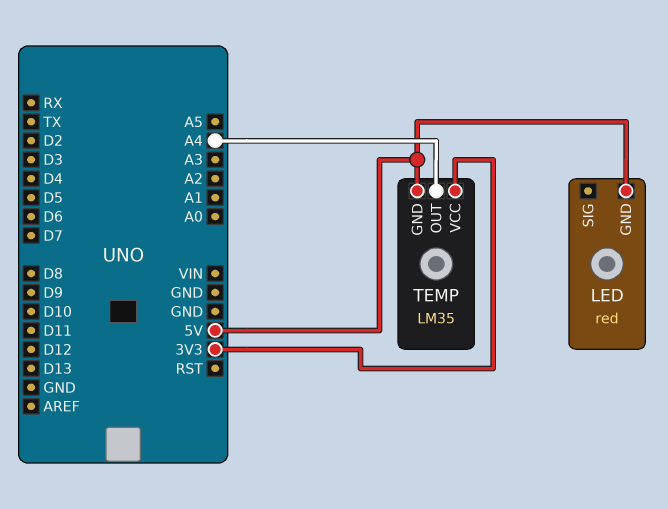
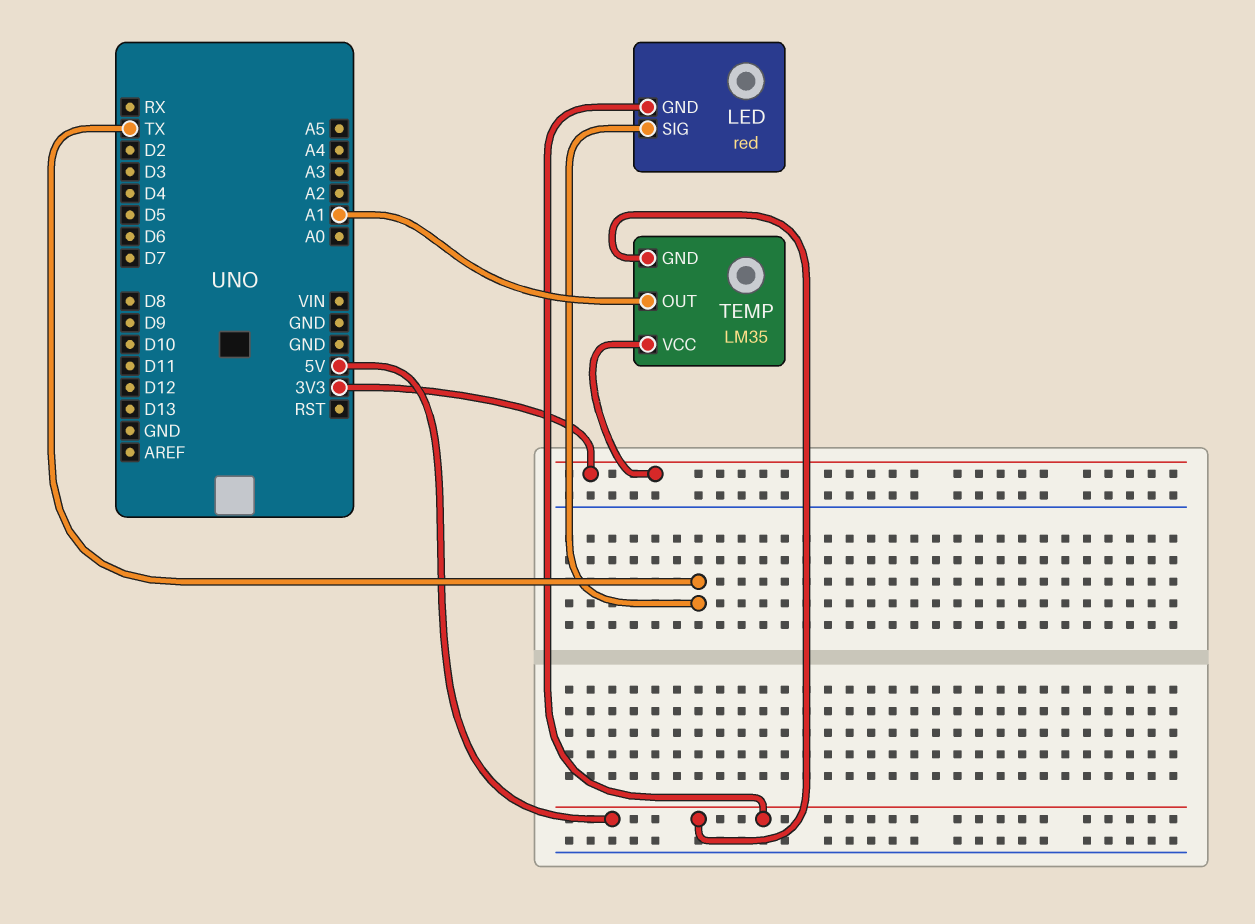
LED pin SIG: none -> TX
TEMP pin OUT: A4 -> A1

